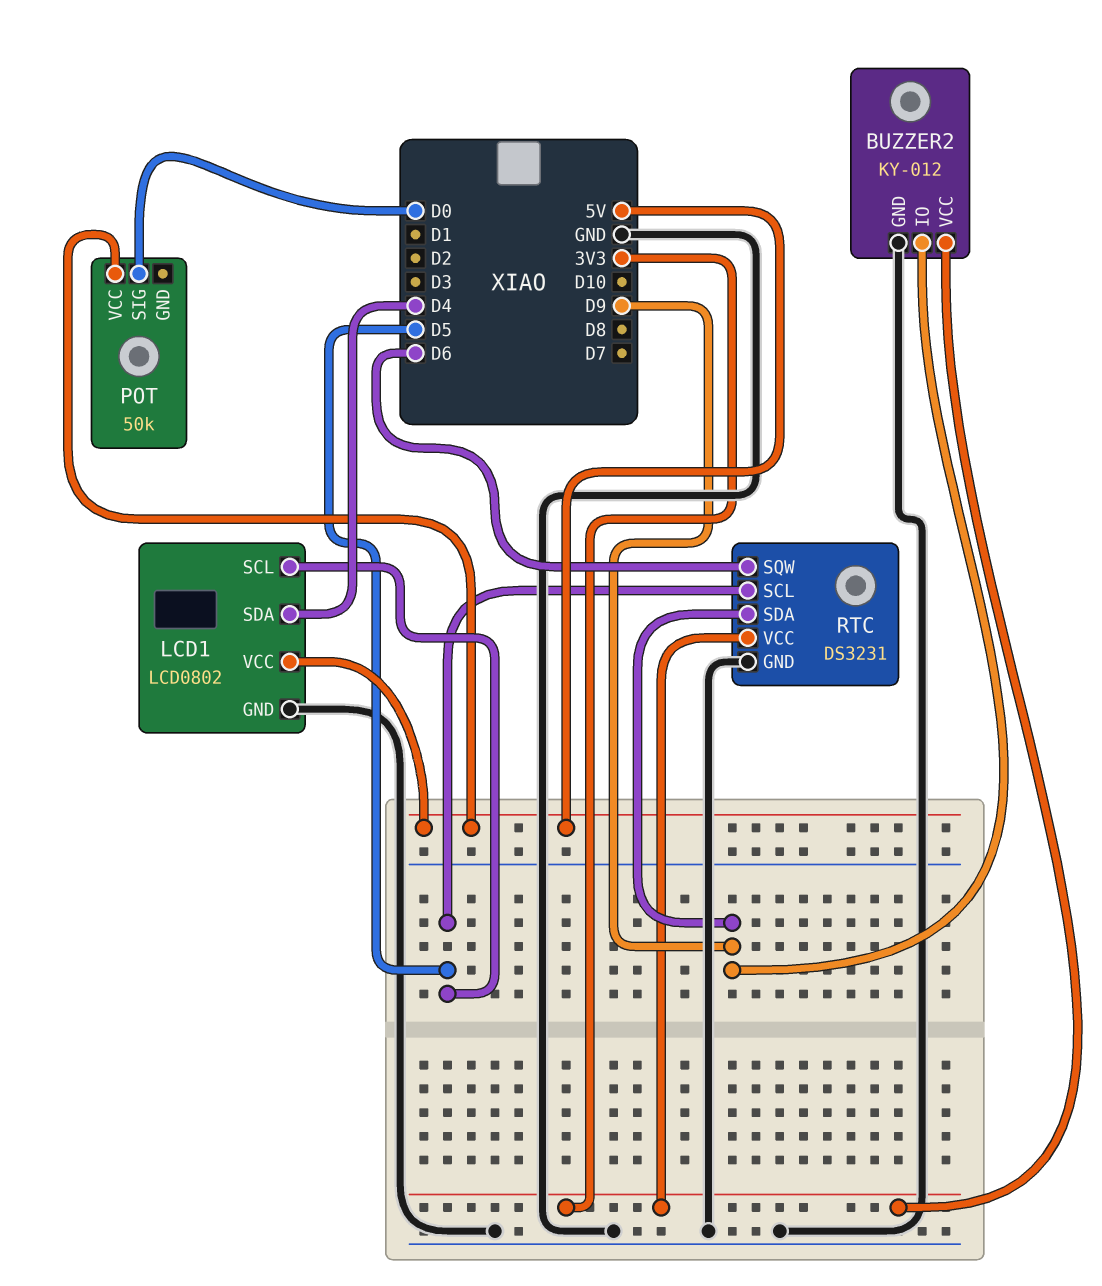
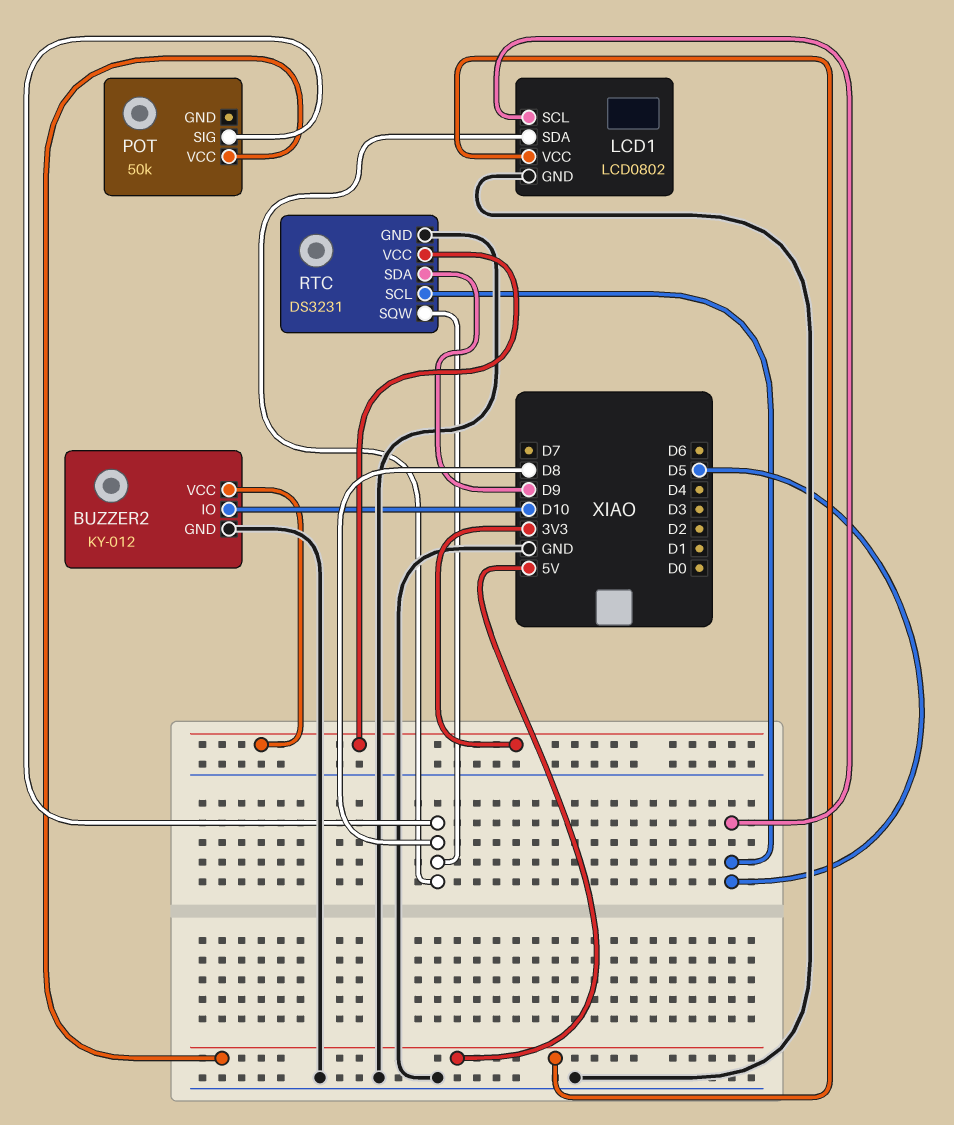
BUZZER2 pin IO: D9 -> D10
LCD1 pin SDA: D4 -> D8
POT pin SIG: D0 -> D8
RTC pin SQW: D6 -> D8

